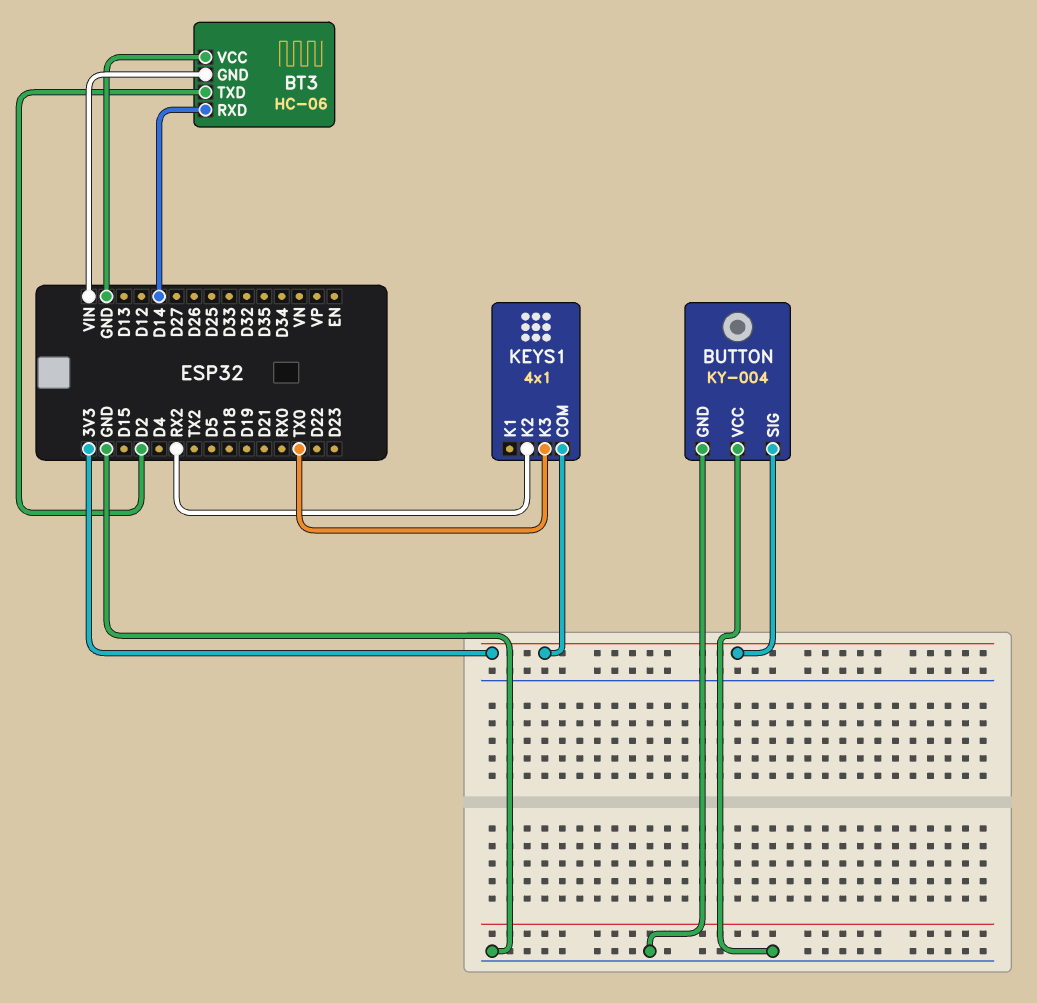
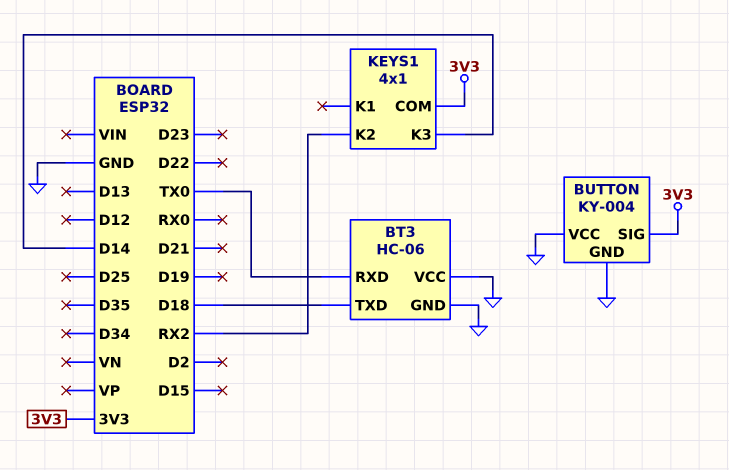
BT3 pin GND: VIN -> GND
BT3 pin RXD: D14 -> TX0
BT3 pin TXD: D2 -> D18
KEYS1 pin K3: TX0 -> D14

